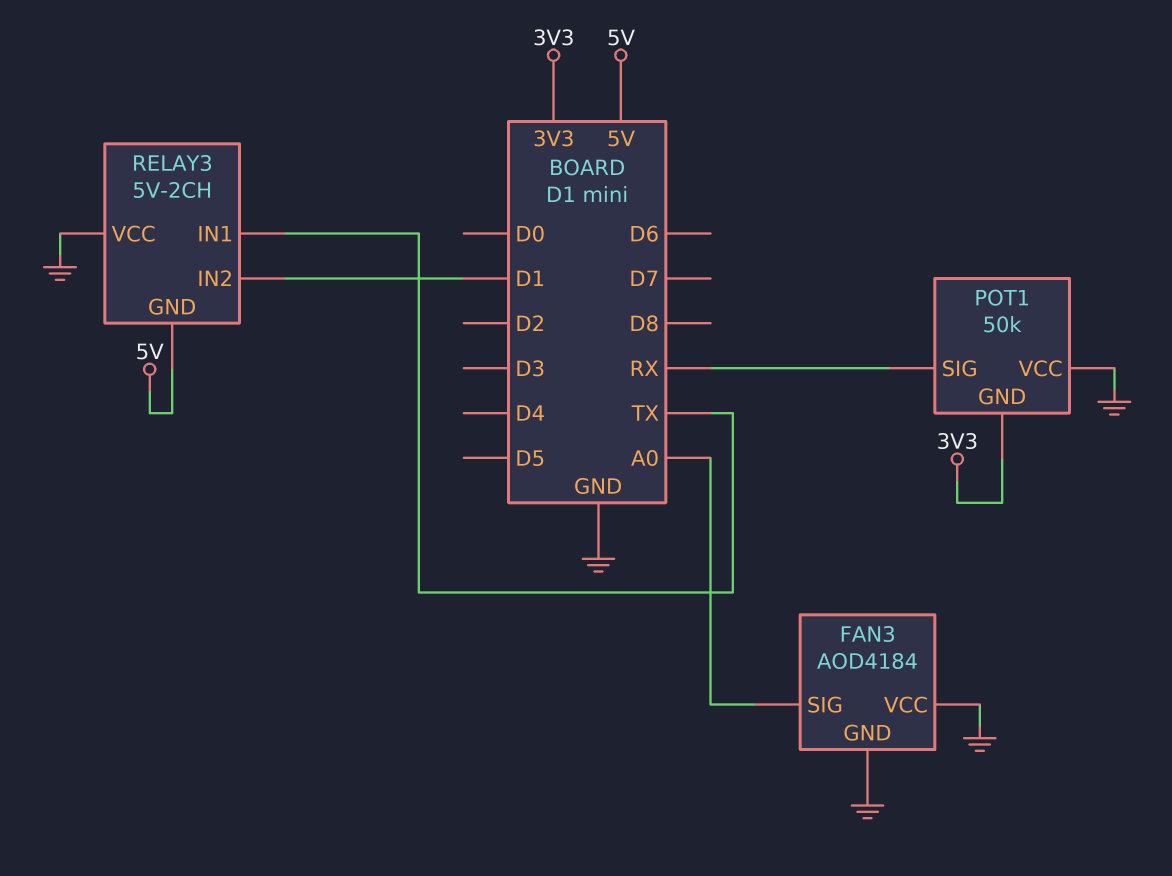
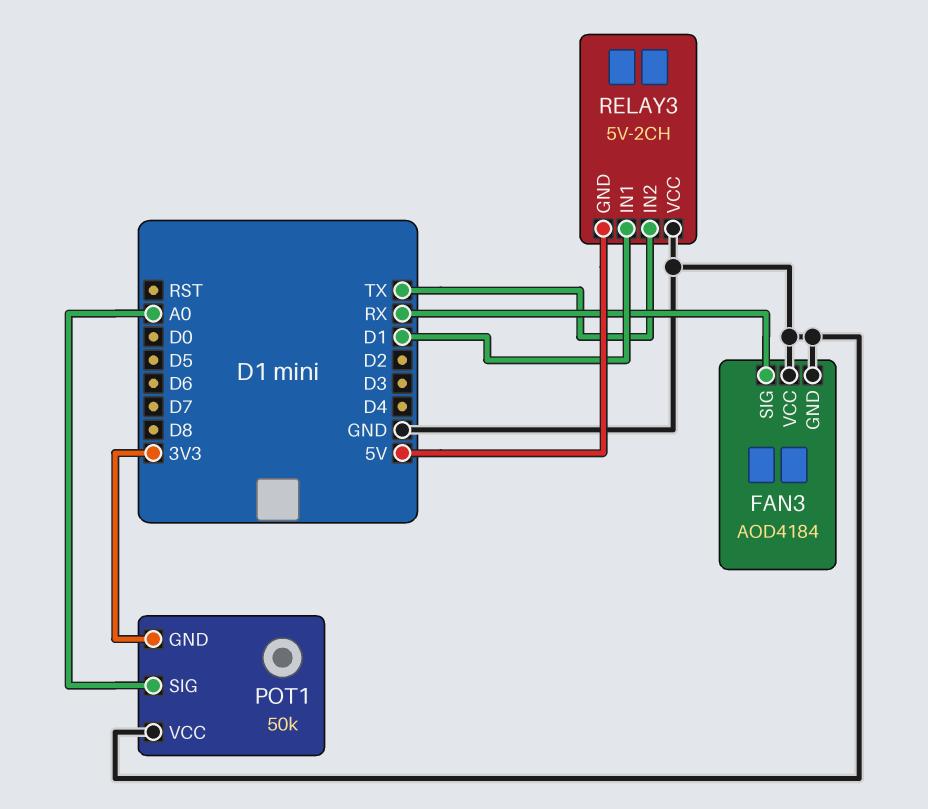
FAN3 pin SIG: A0 -> RX
POT1 pin SIG: RX -> A0
RELAY3 pin IN1: TX -> D1
RELAY3 pin IN2: D1 -> TX

